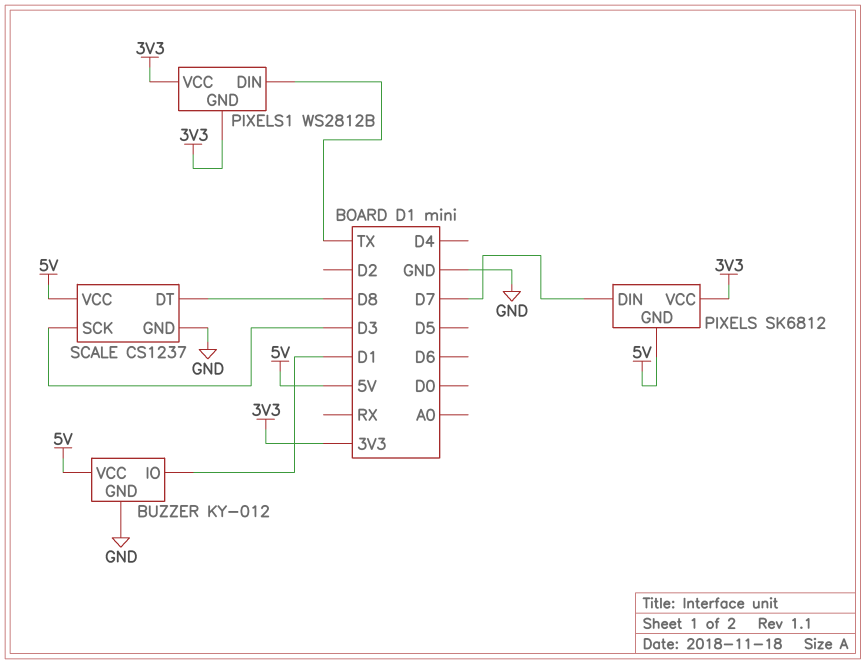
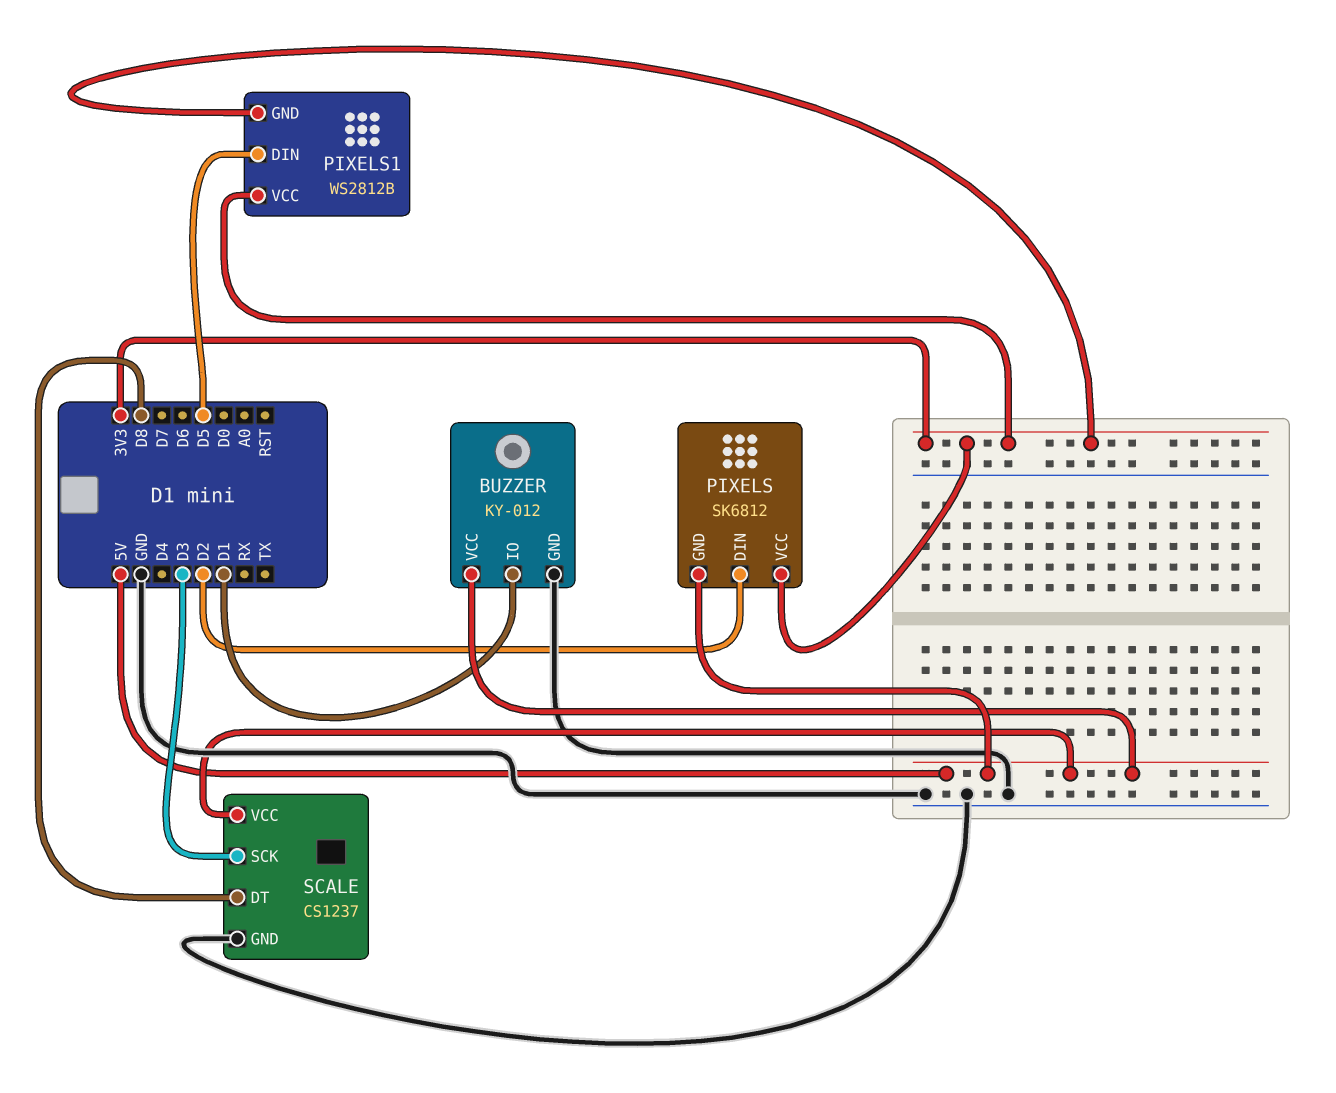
PIXELS pin DIN: D7 -> D2
PIXELS1 pin DIN: TX -> D5

